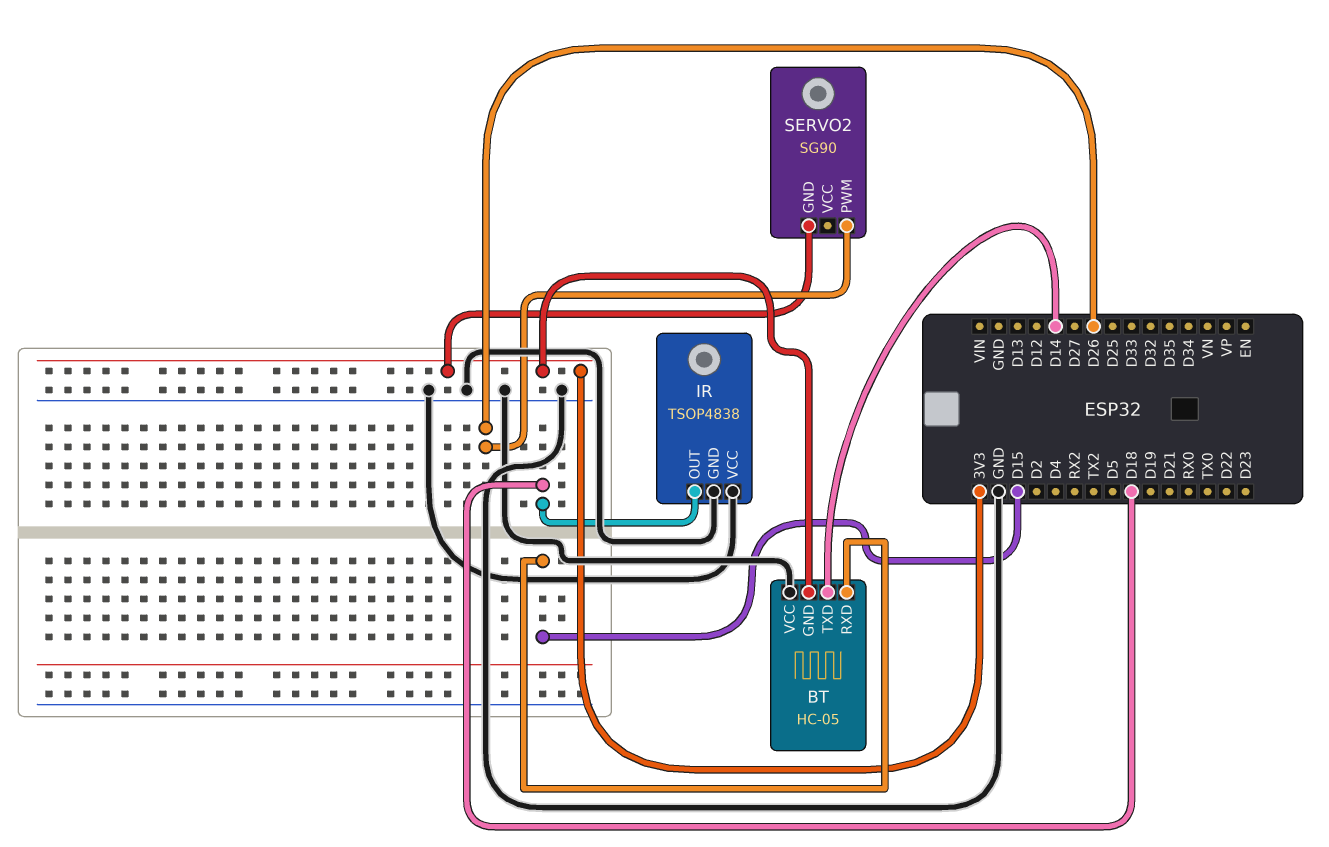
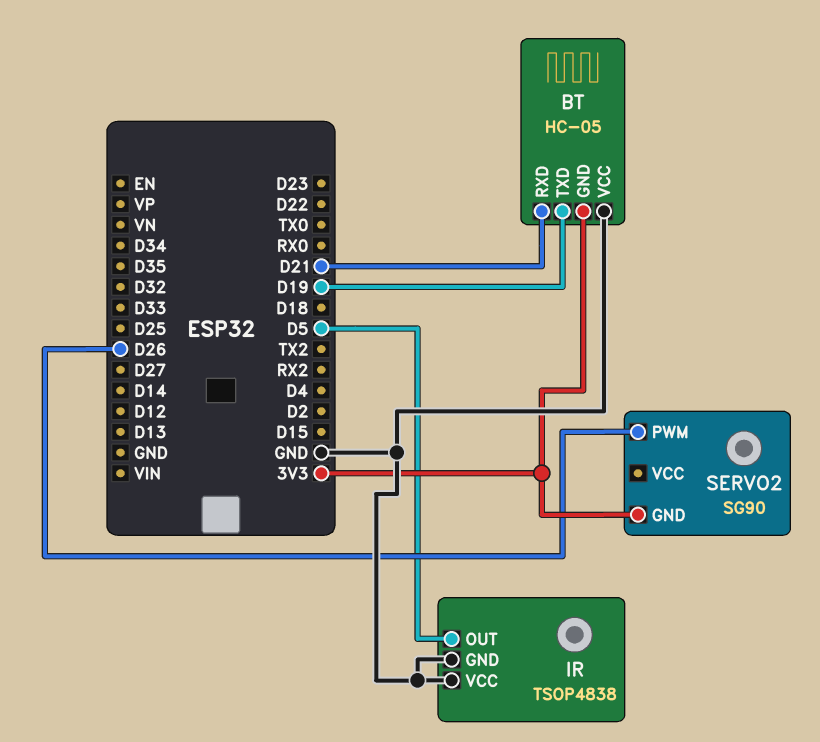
BT pin RXD: D15 -> D21
BT pin TXD: D14 -> D19
IR pin OUT: D18 -> D5

